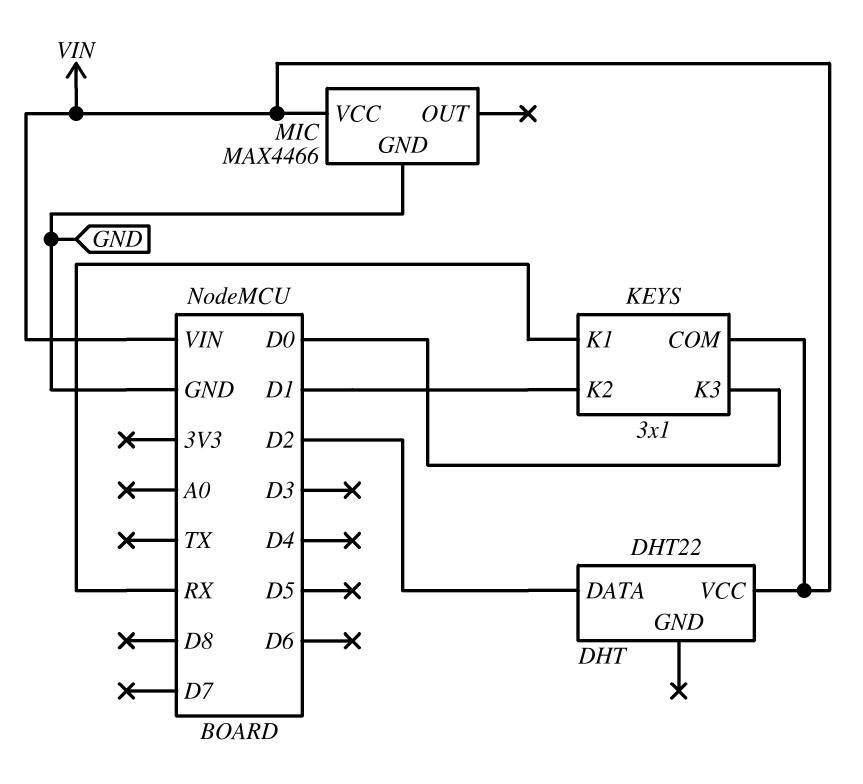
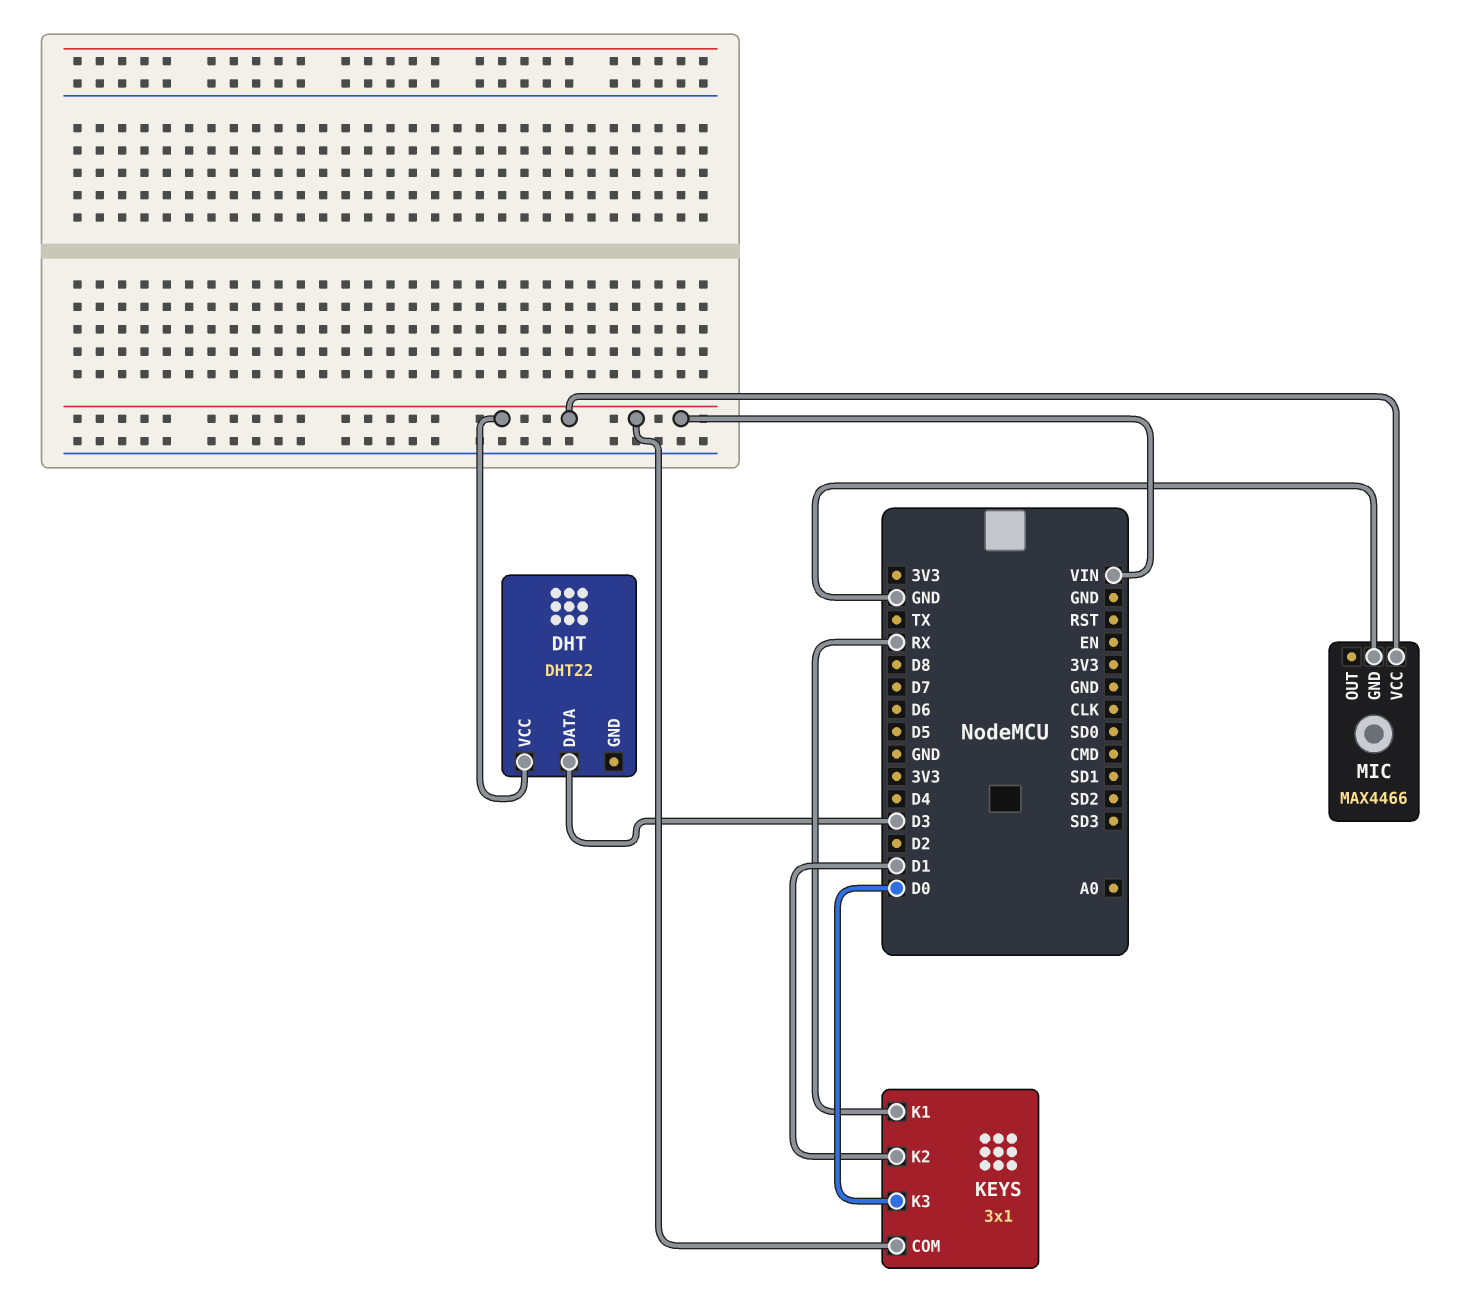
DHT pin DATA: D2 -> D3

